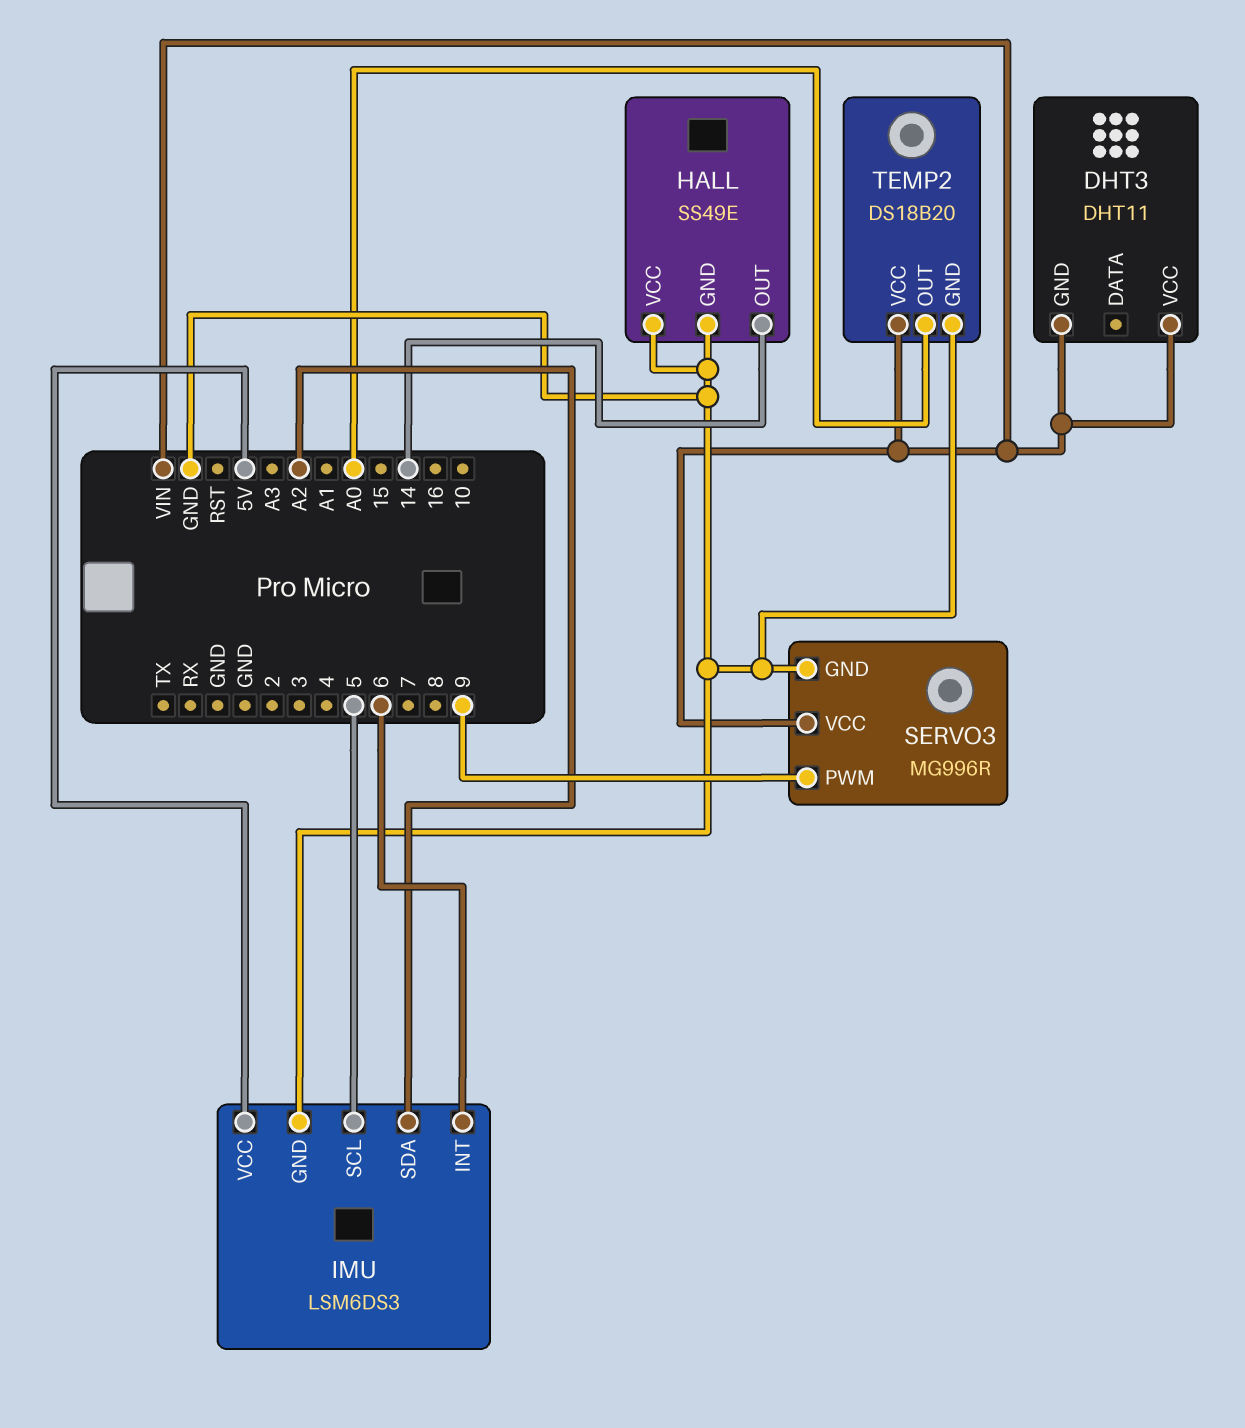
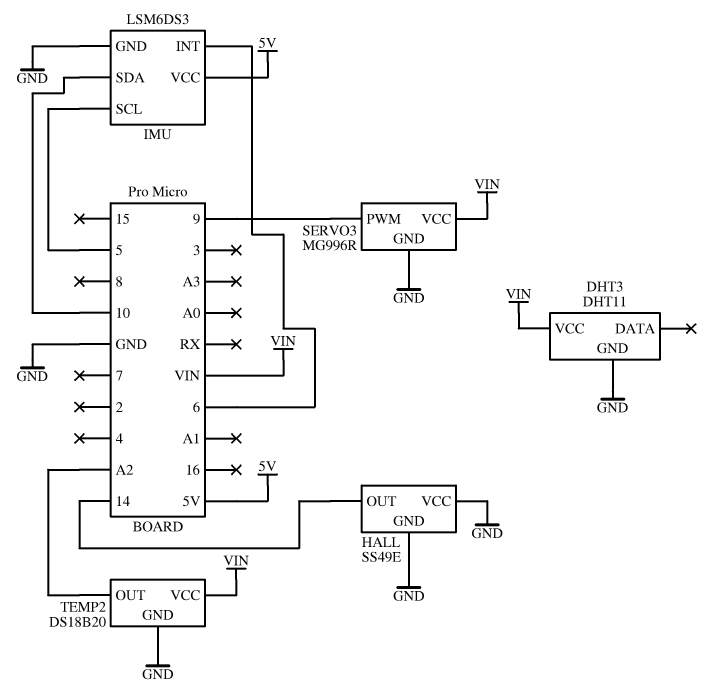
DHT3 pin GND: VIN -> GND
IMU pin SDA: A2 -> 10
TEMP2 pin OUT: A0 -> A2

